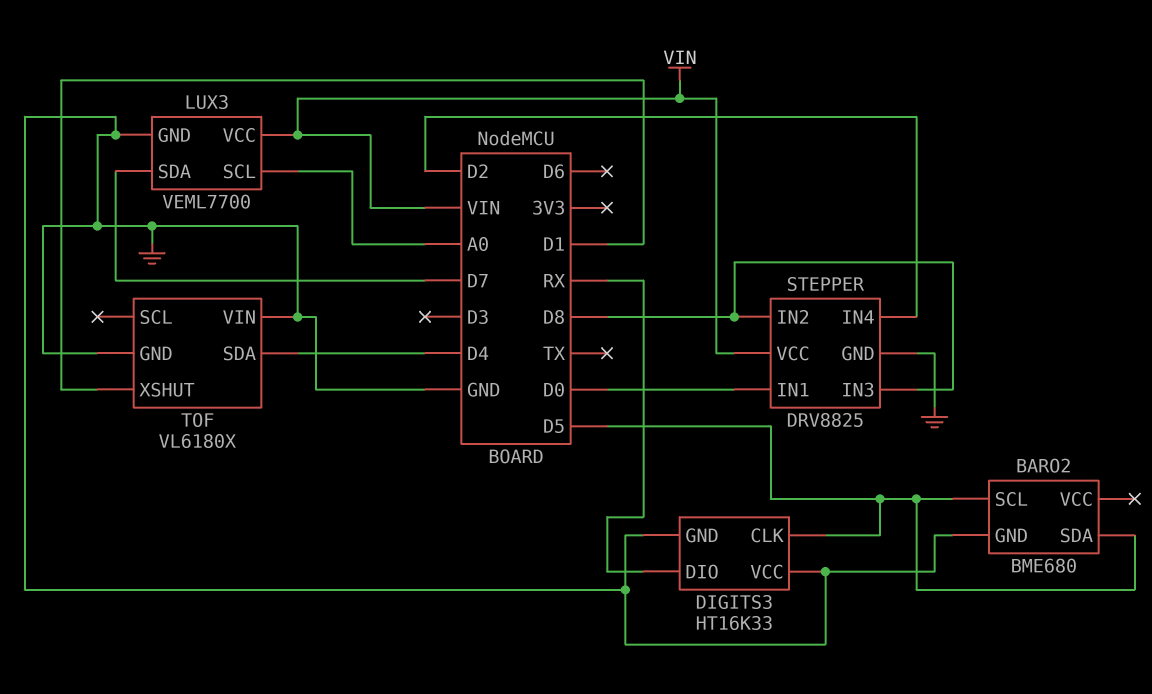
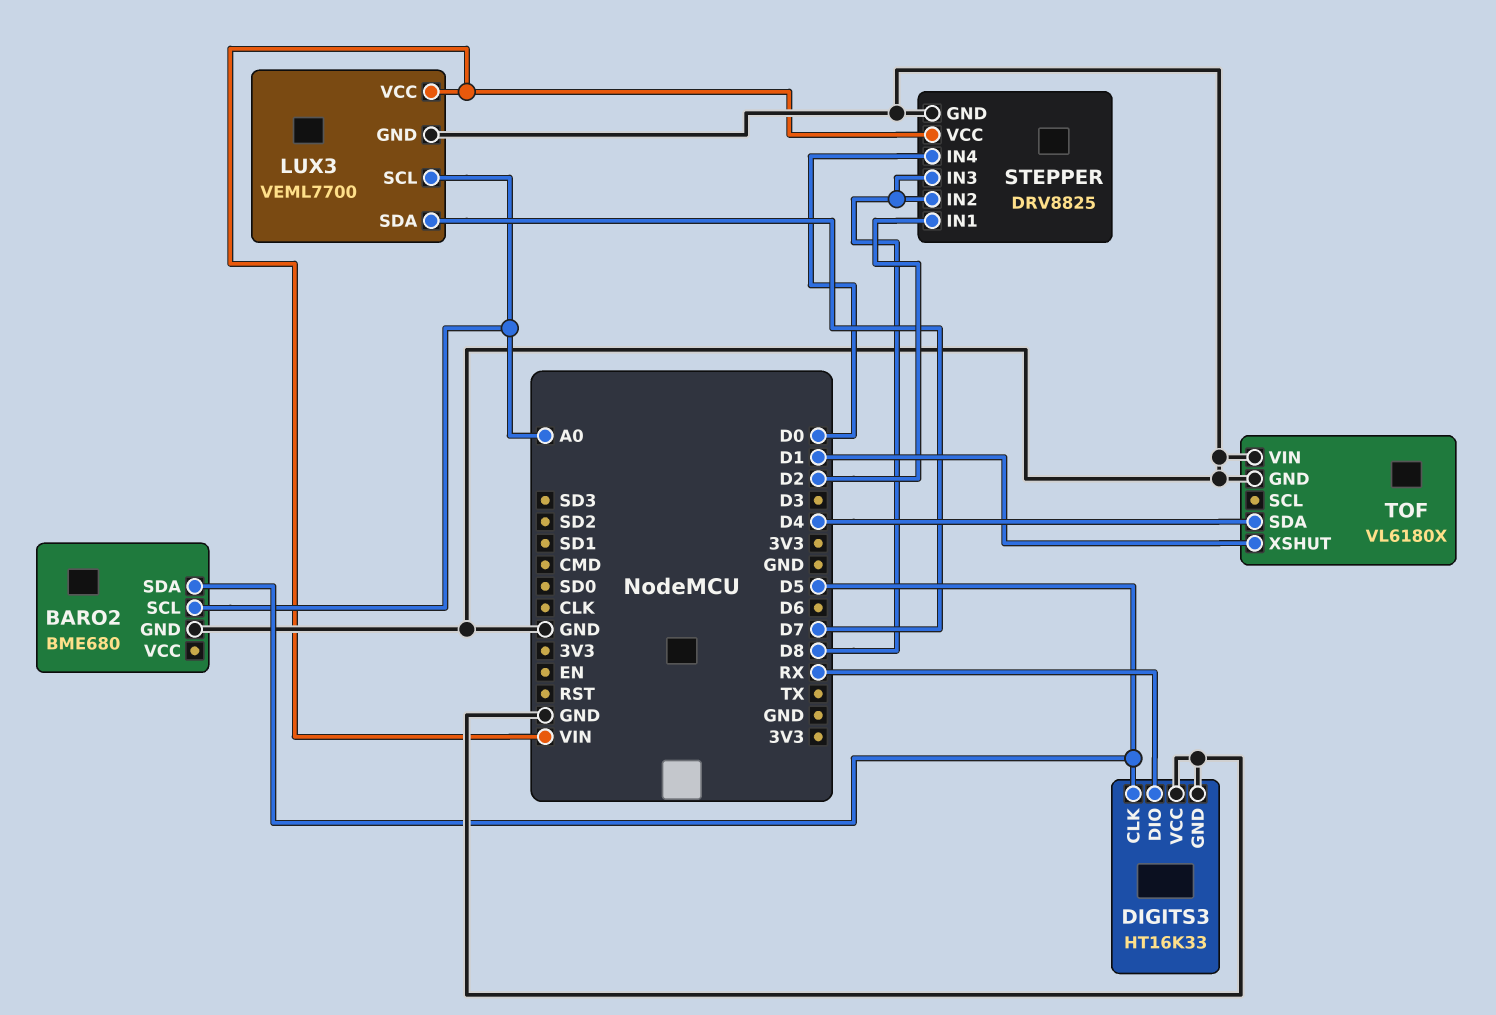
BARO2 pin SCL: D5 -> A0
STEPPER pin IN1: D0 -> D2
STEPPER pin IN4: D2 -> D0

